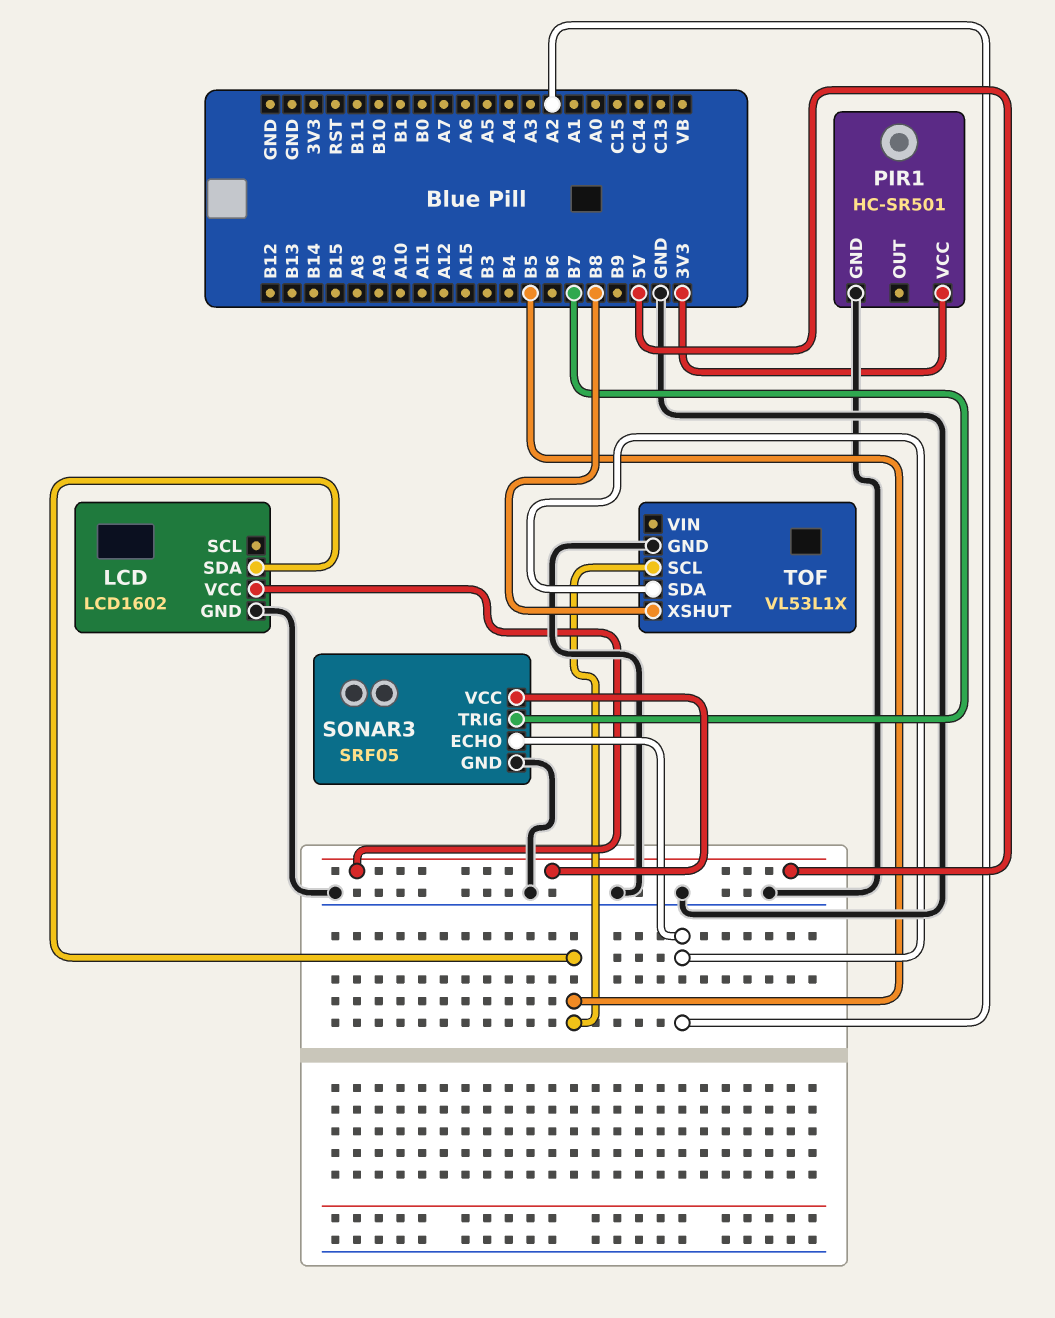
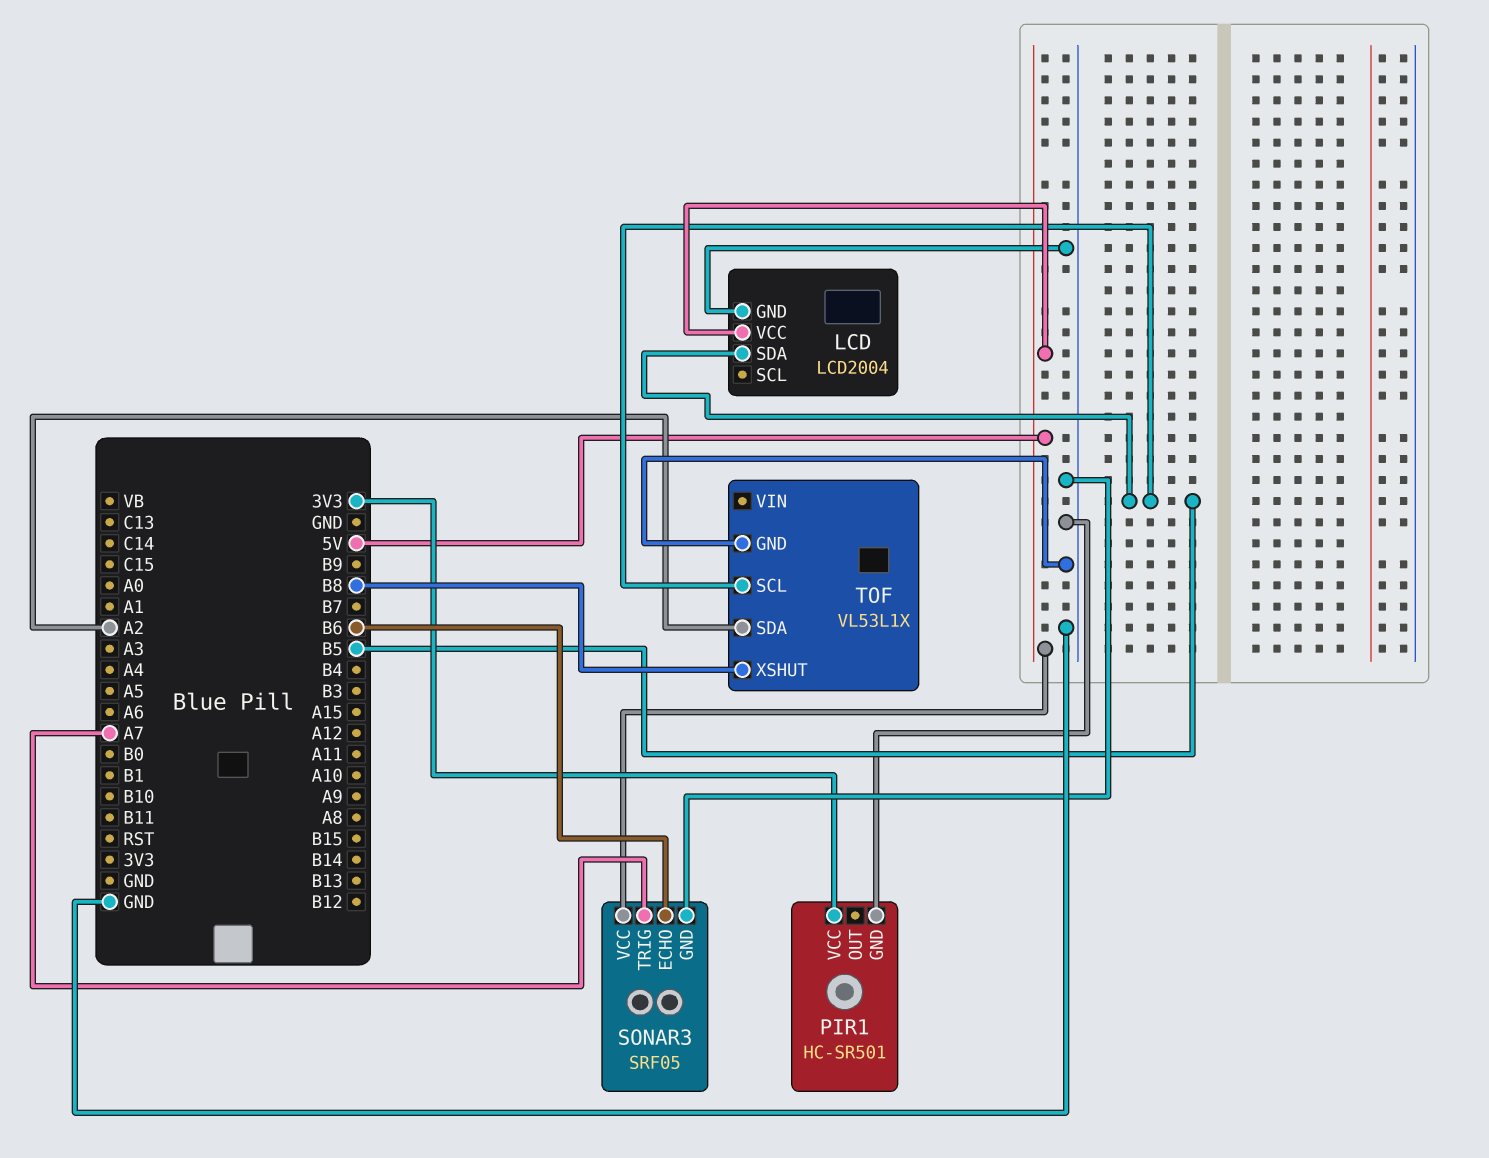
LCD: LCD1602 -> LCD2004
SONAR3 pin ECHO: A2 -> B6
SONAR3 pin TRIG: B7 -> A7

